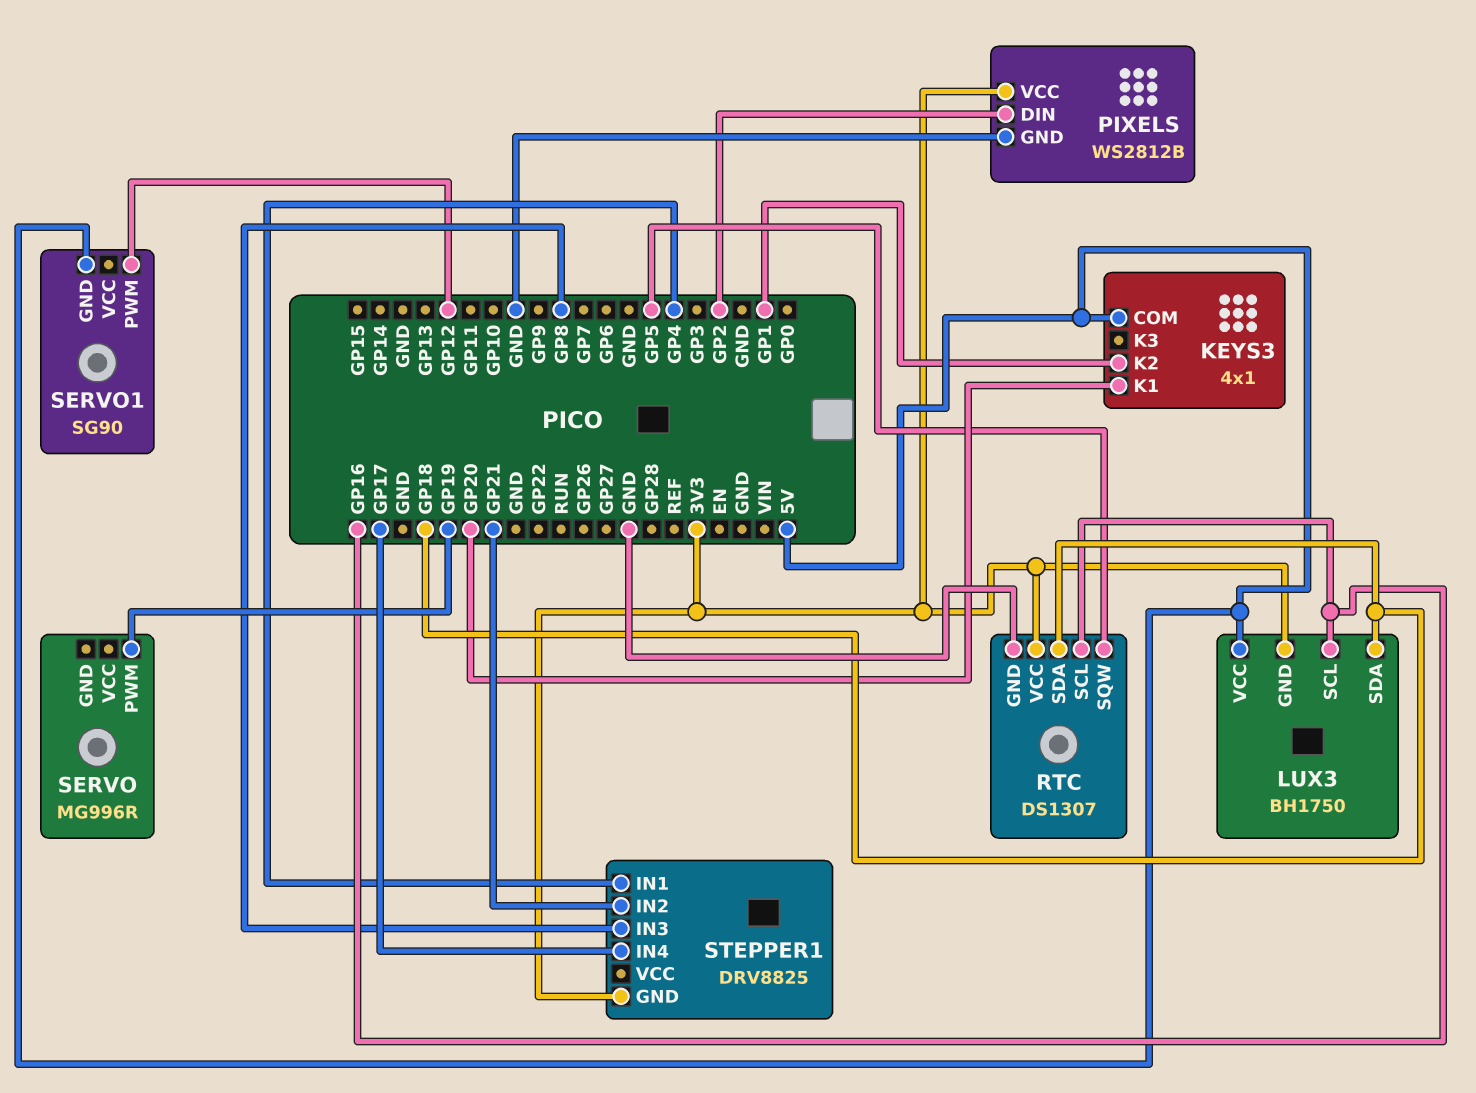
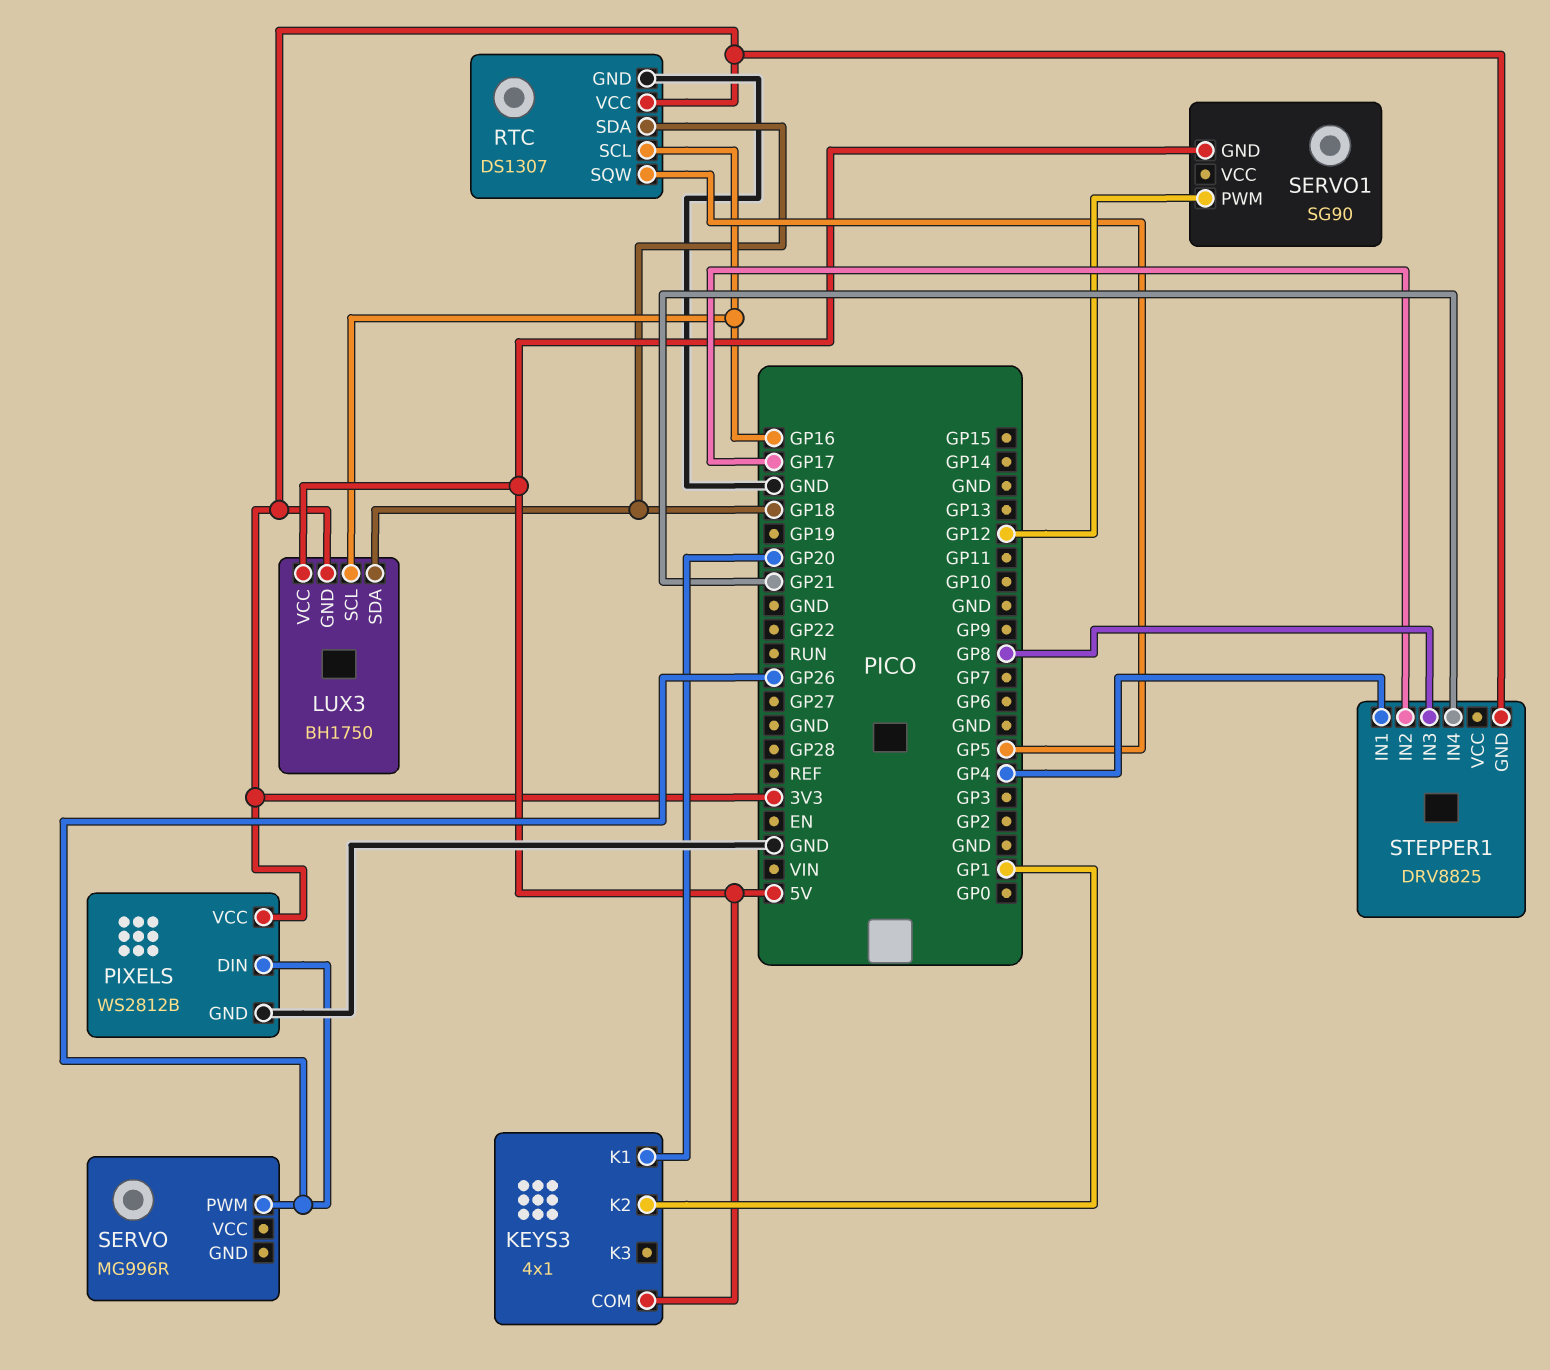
PIXELS pin DIN: GP2 -> GP26
SERVO pin PWM: GP19 -> GP26
STEPPER1 pin IN2: GP21 -> GP17
STEPPER1 pin IN4: GP17 -> GP21

